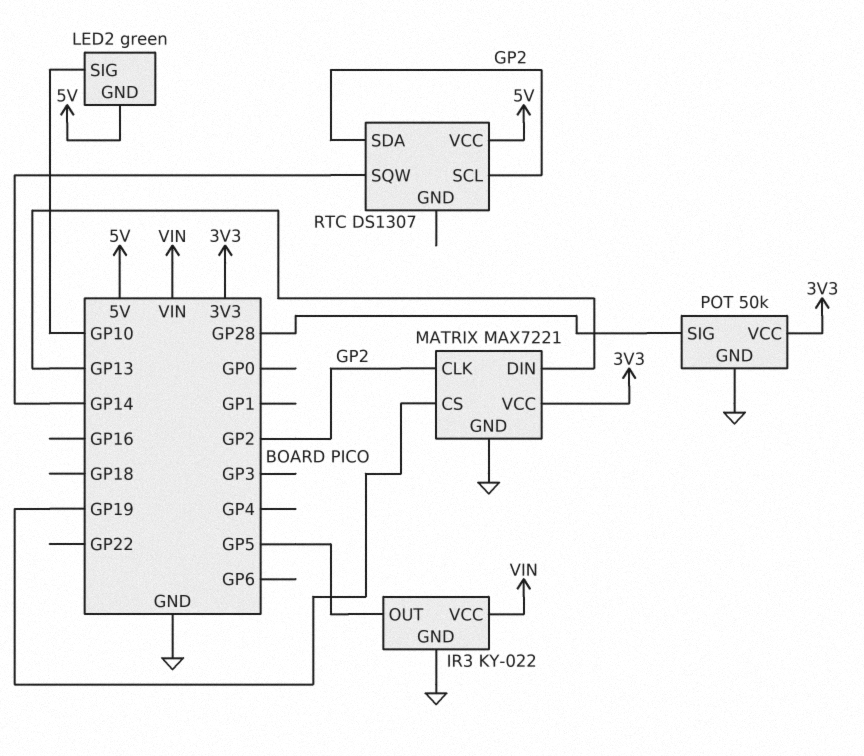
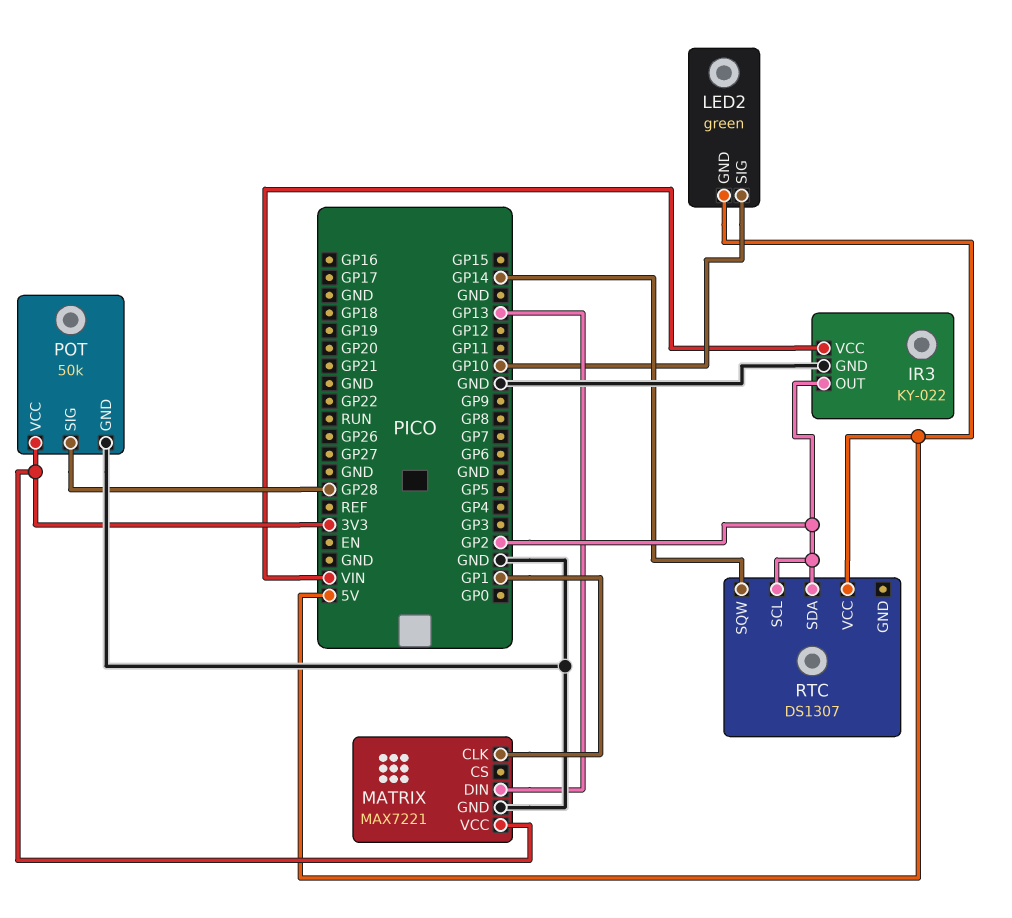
IR3 pin OUT: GP5 -> GP2
MATRIX pin CLK: GP2 -> GP1
MATRIX pin CS: GP19 -> none

